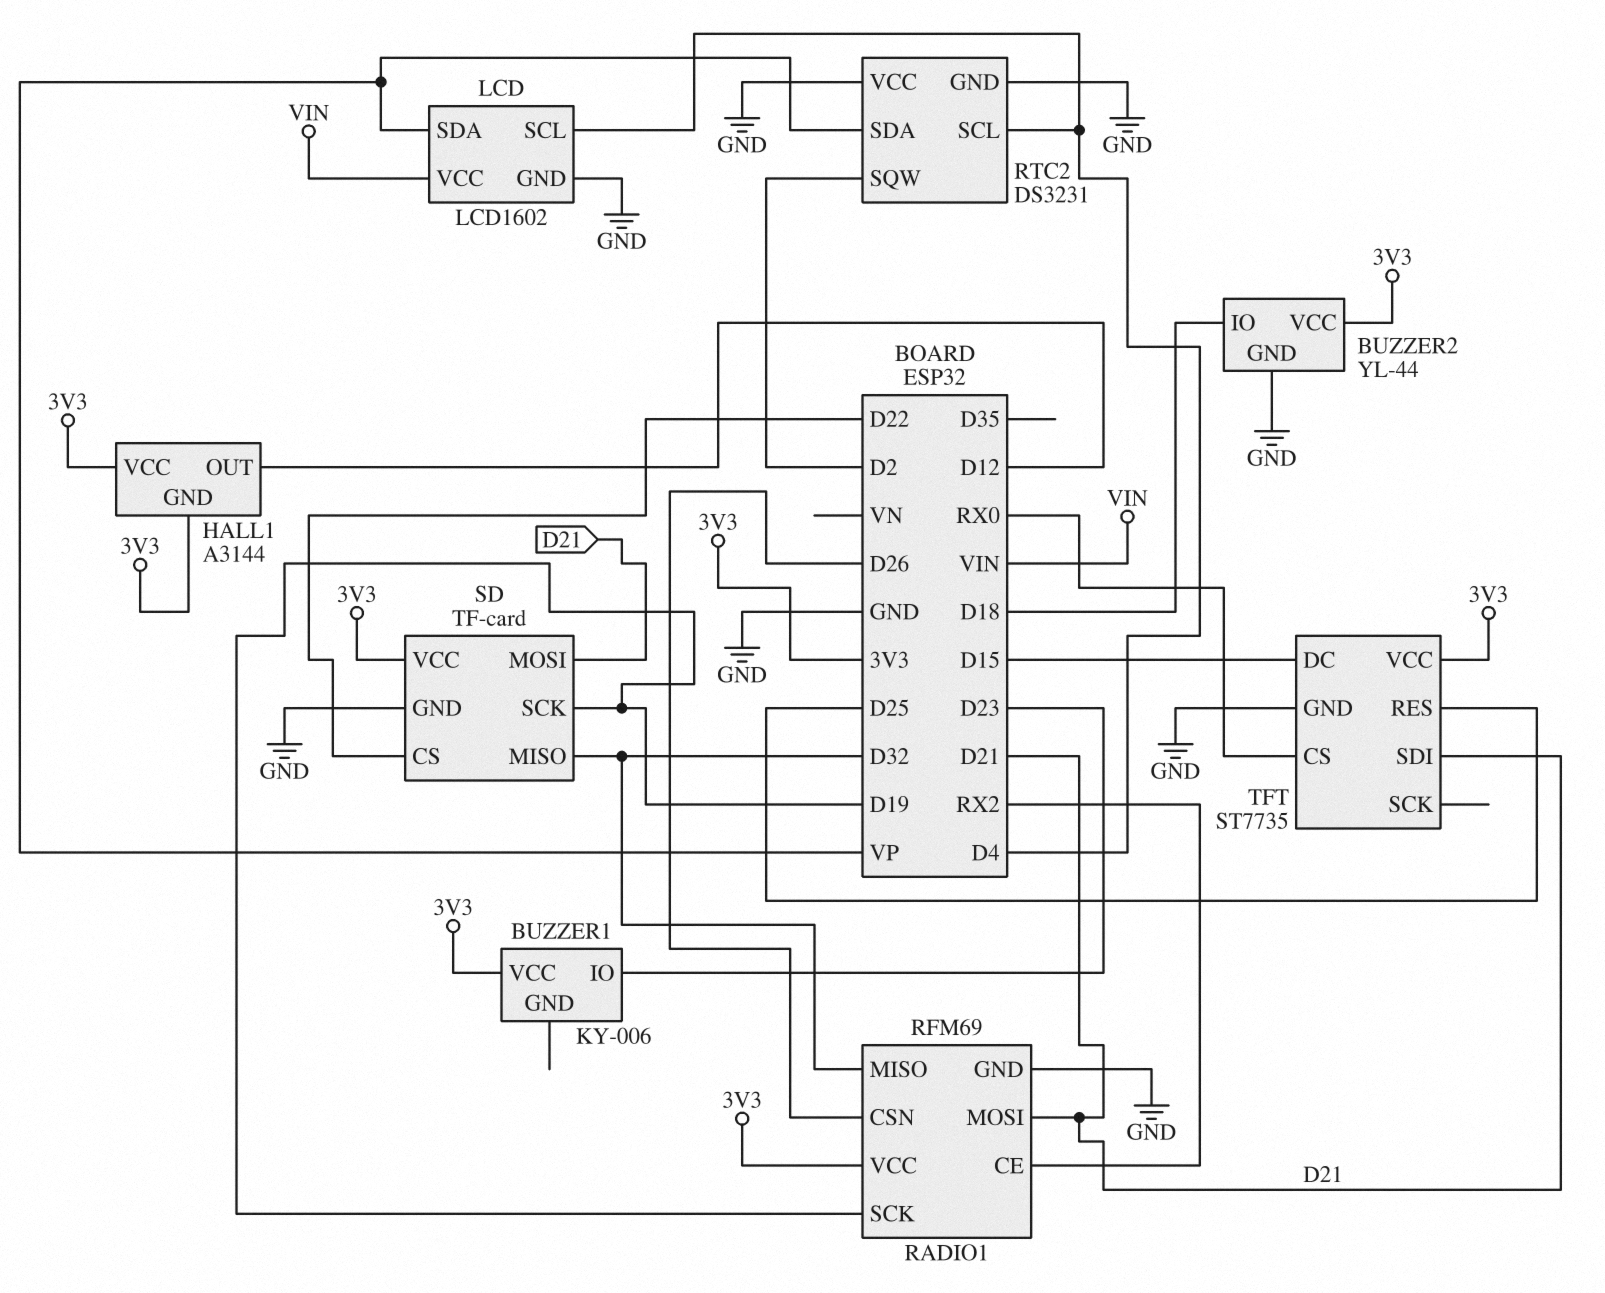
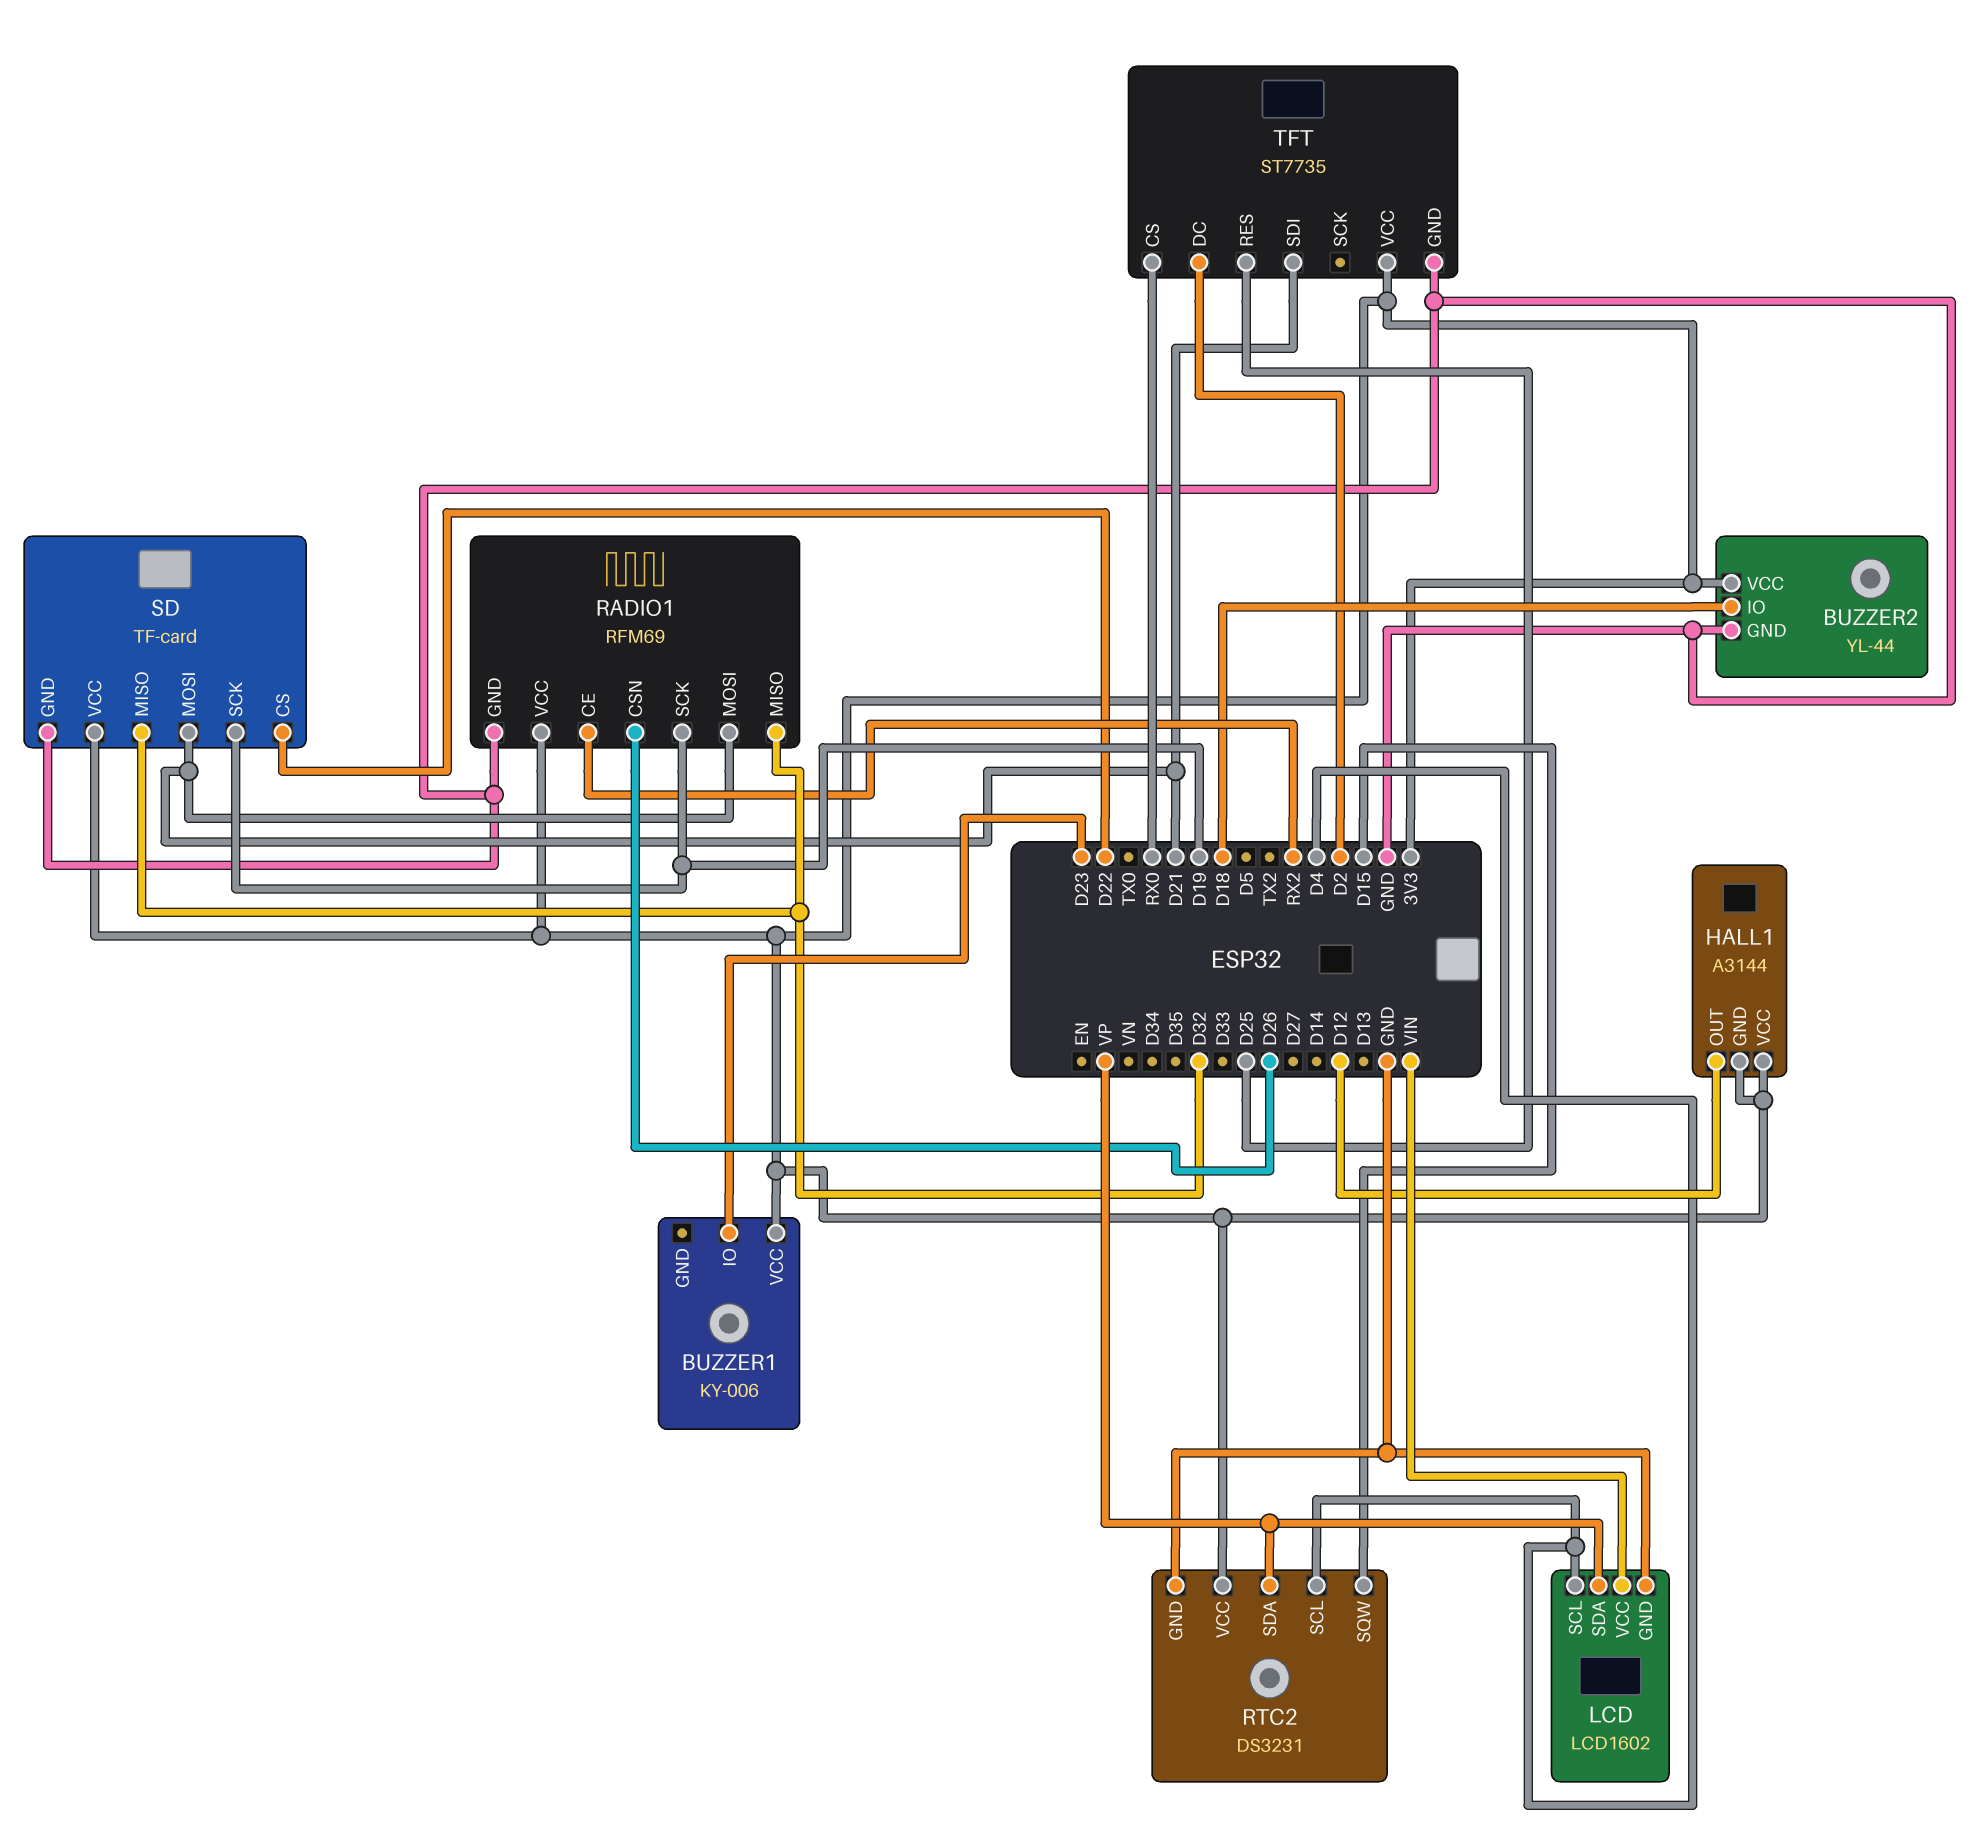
RTC2 pin SQW: D2 -> D15
RTC2 pin VCC: GND -> 3V3
TFT pin DC: D15 -> D2

